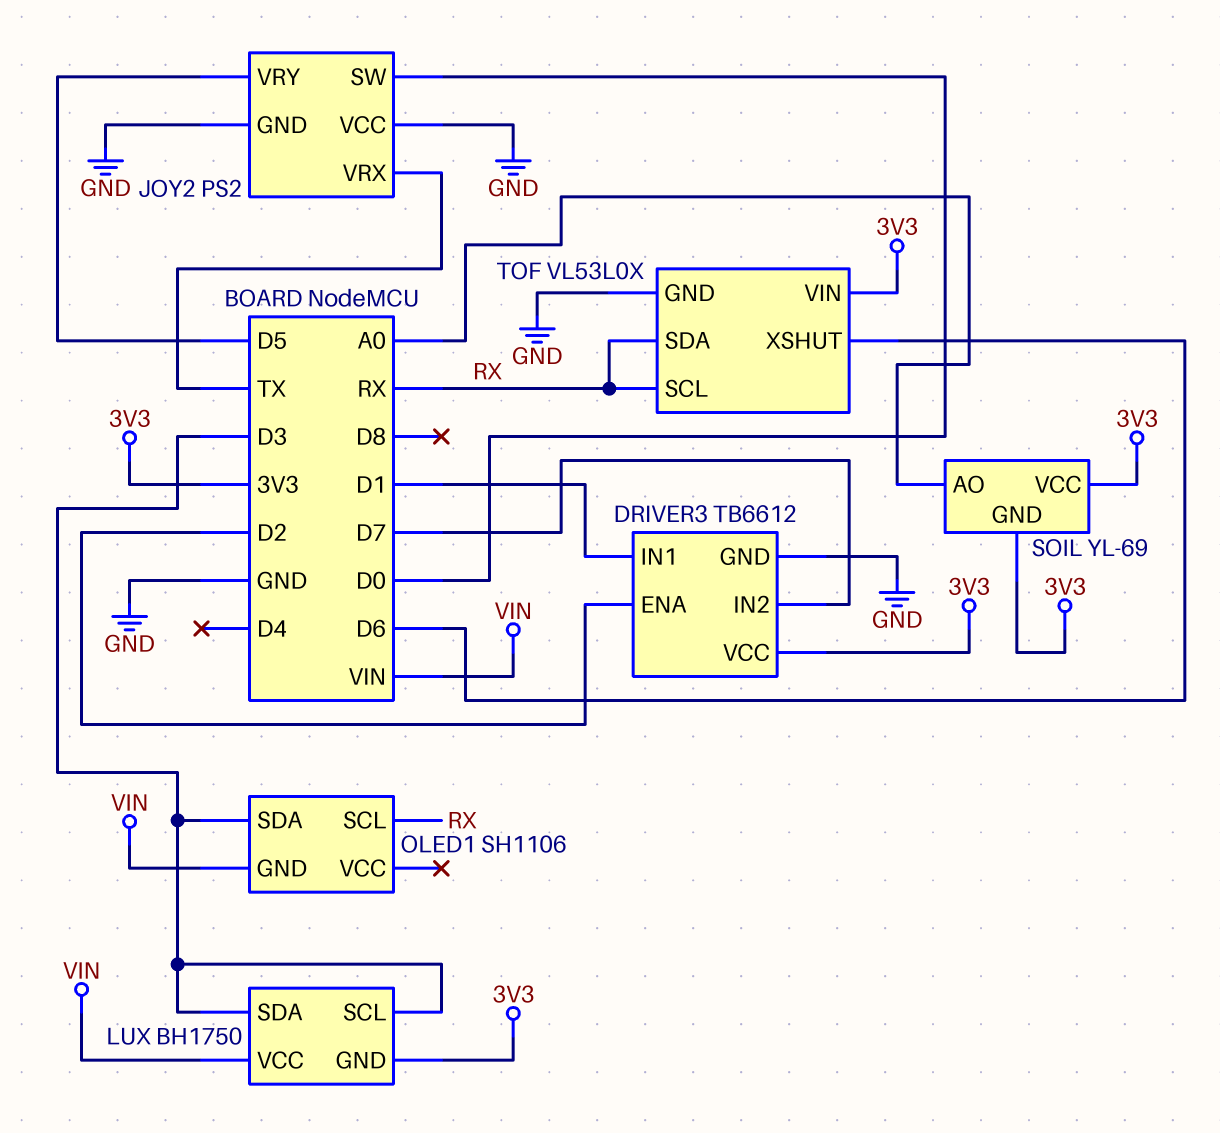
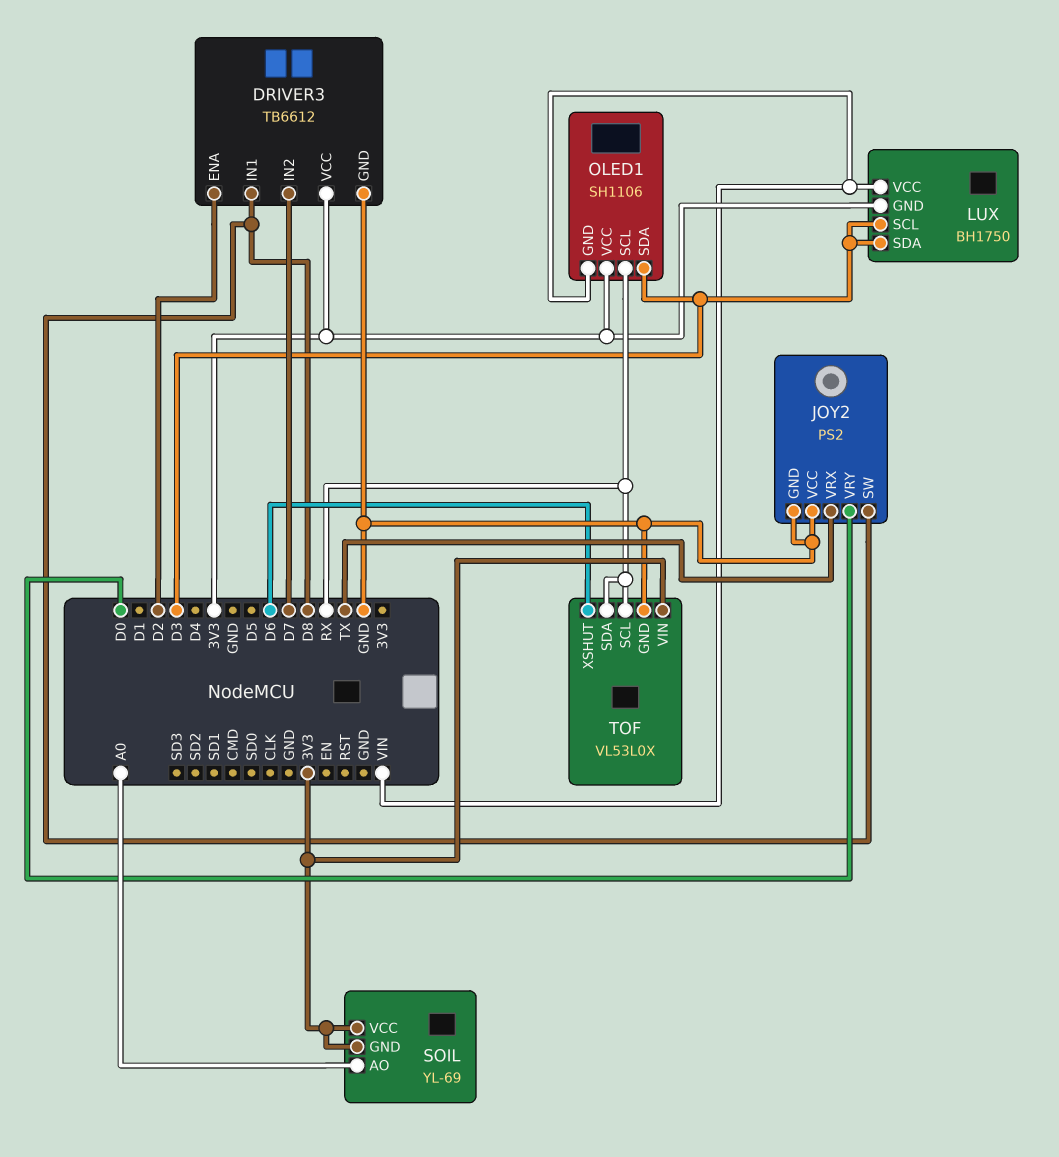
DRIVER3 pin IN1: D1 -> D8
JOY2 pin SW: D0 -> D8
JOY2 pin VRY: D5 -> D0
OLED1 pin VCC: none -> 3V3

